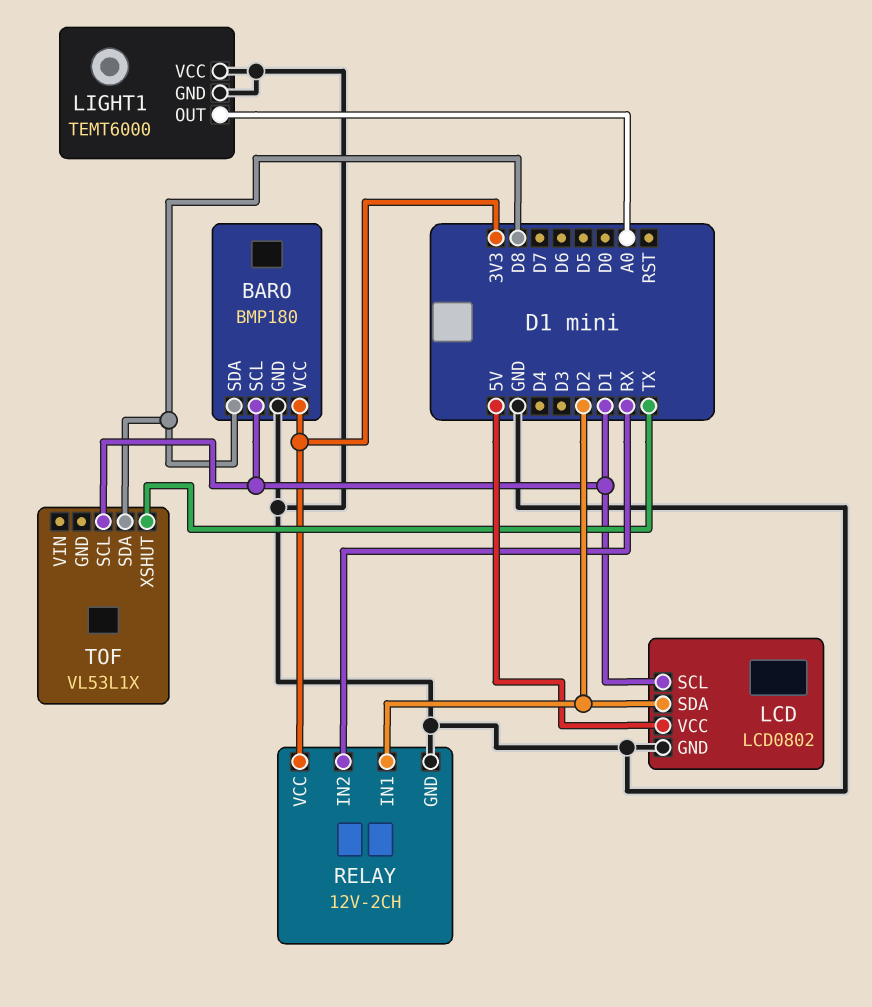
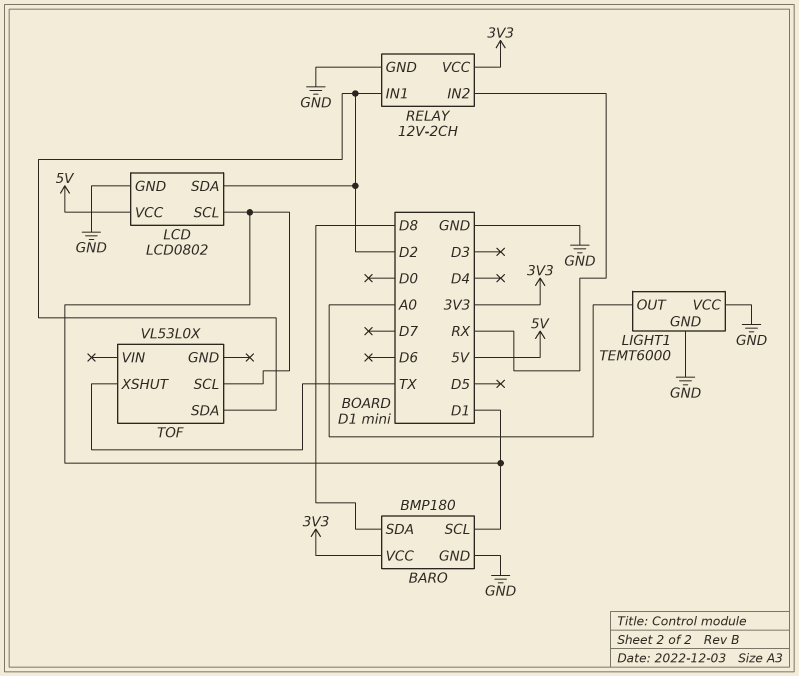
TOF: VL53L1X -> VL53L0X
TOF pin SDA: D8 -> D2

